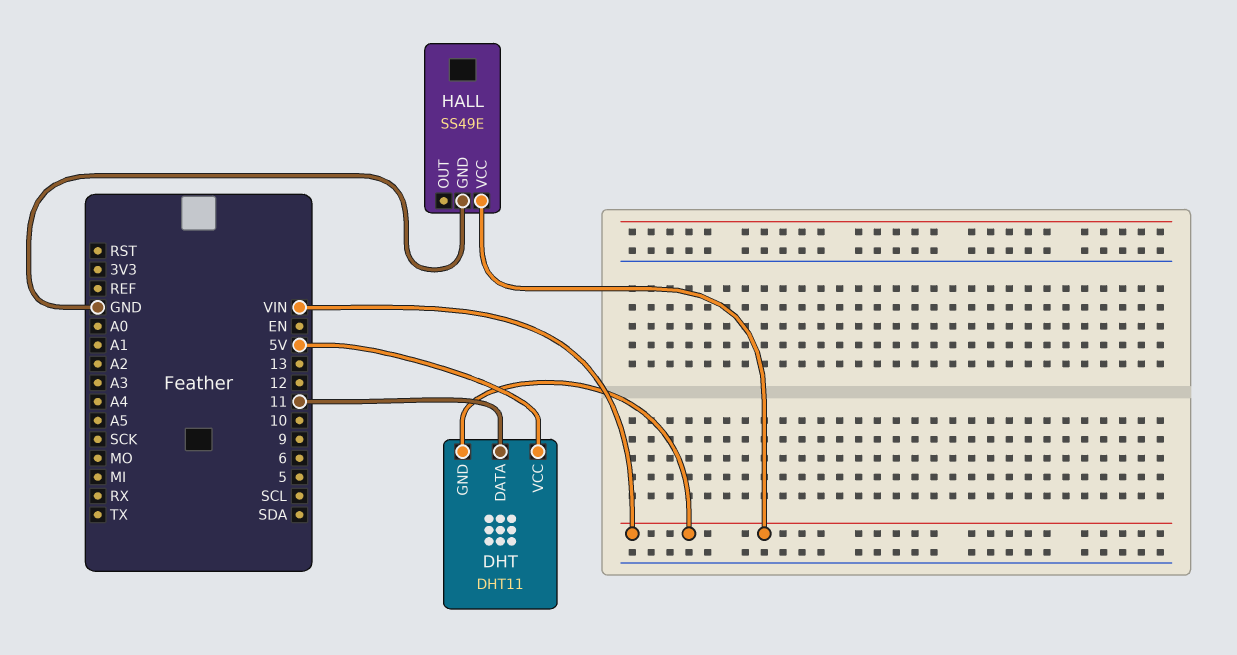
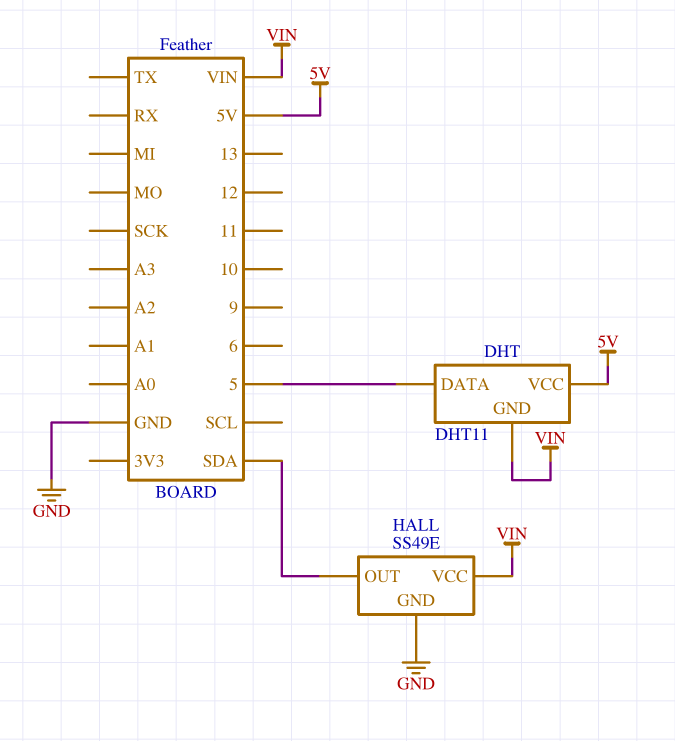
DHT pin DATA: 11 -> 5
HALL pin OUT: none -> SDA

